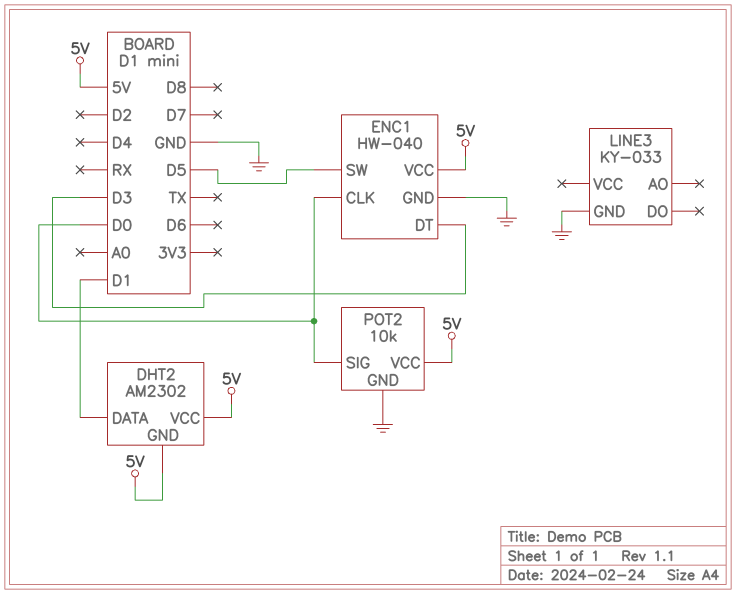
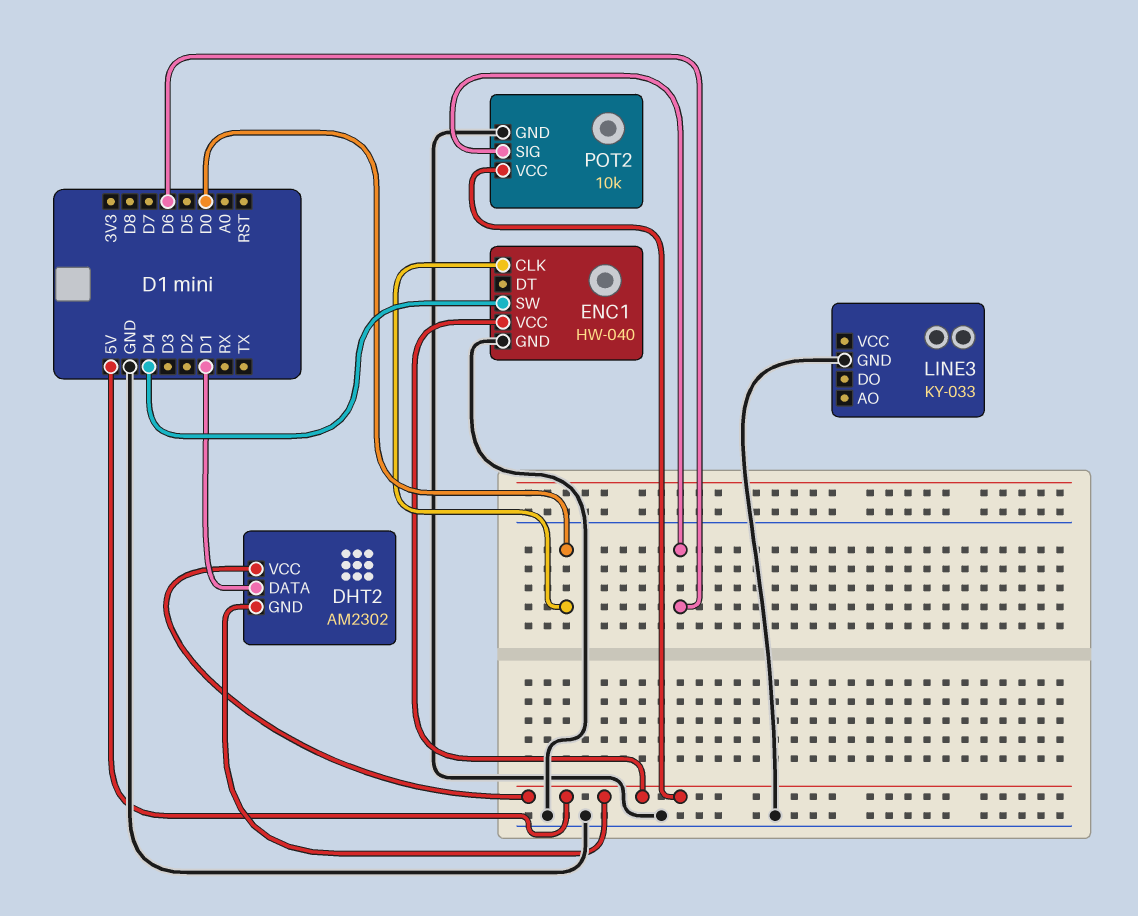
ENC1 pin DT: D3 -> none
ENC1 pin SW: D5 -> D4
POT2 pin SIG: D0 -> D6

